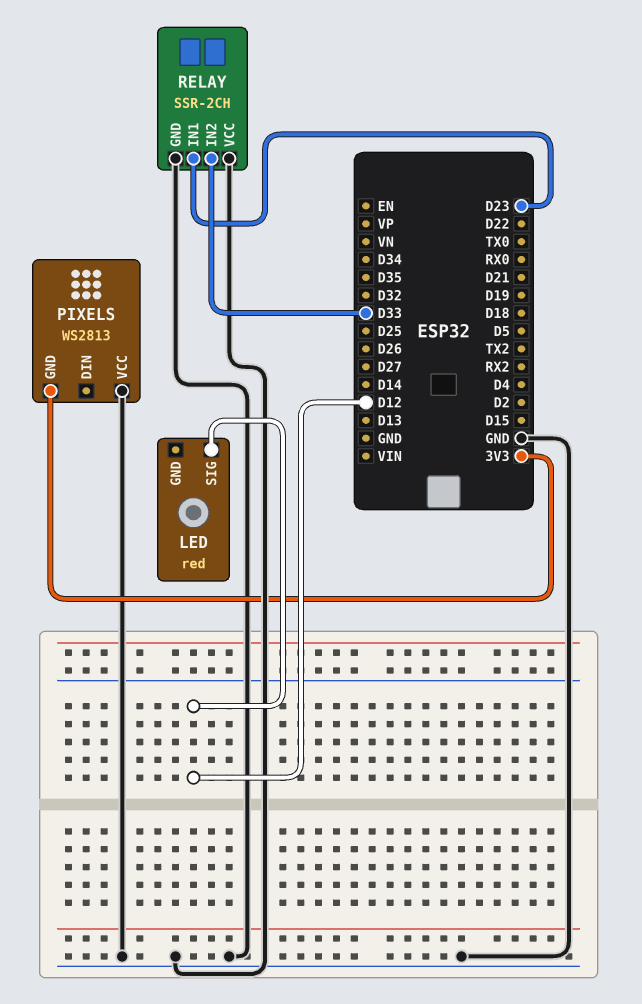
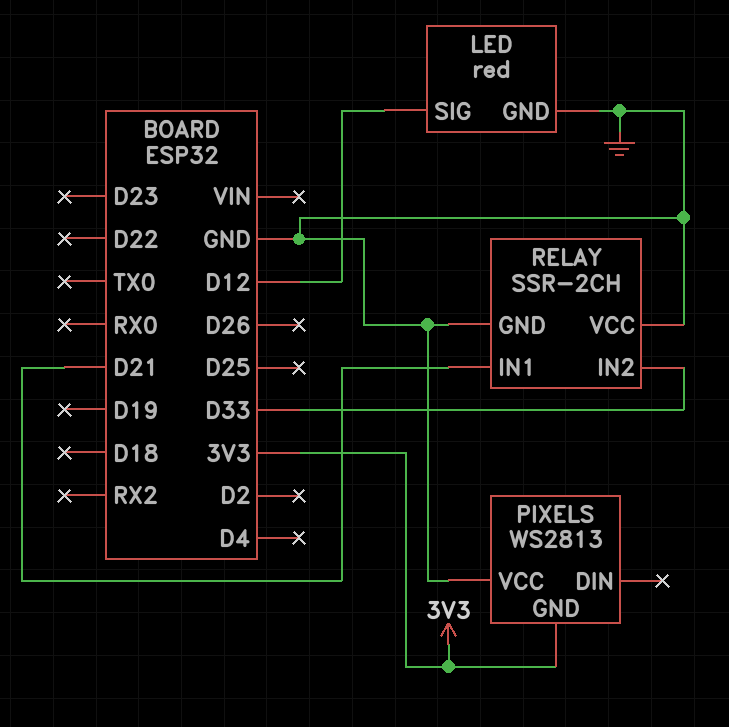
LED pin GND: none -> GND
RELAY pin IN1: D23 -> D21

